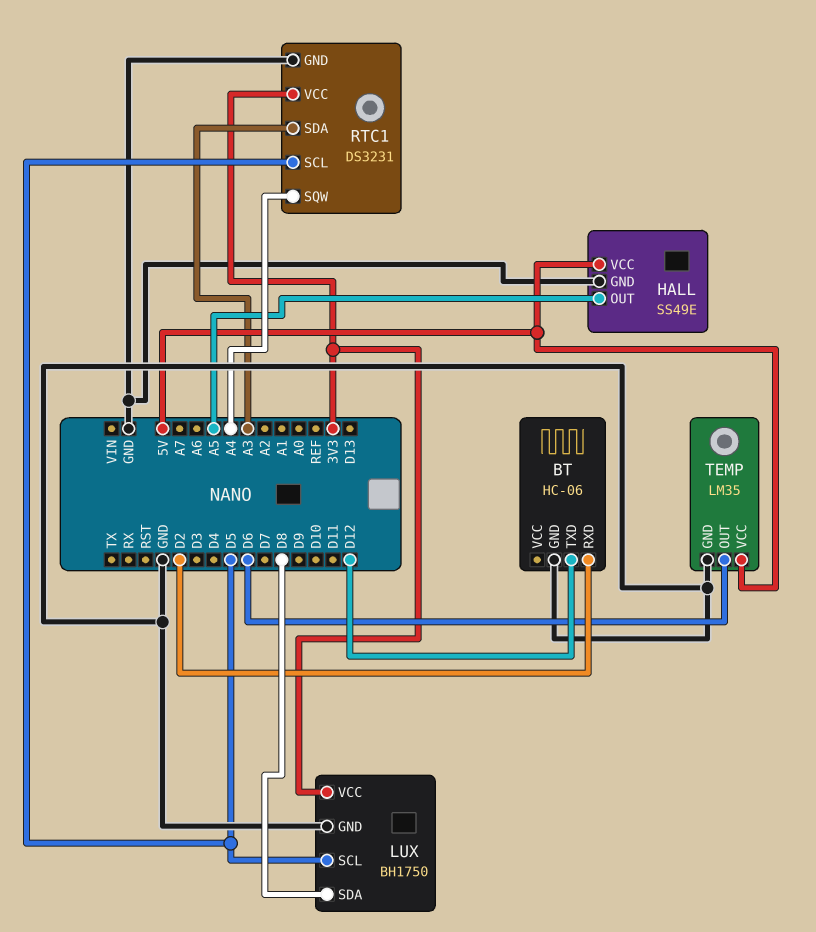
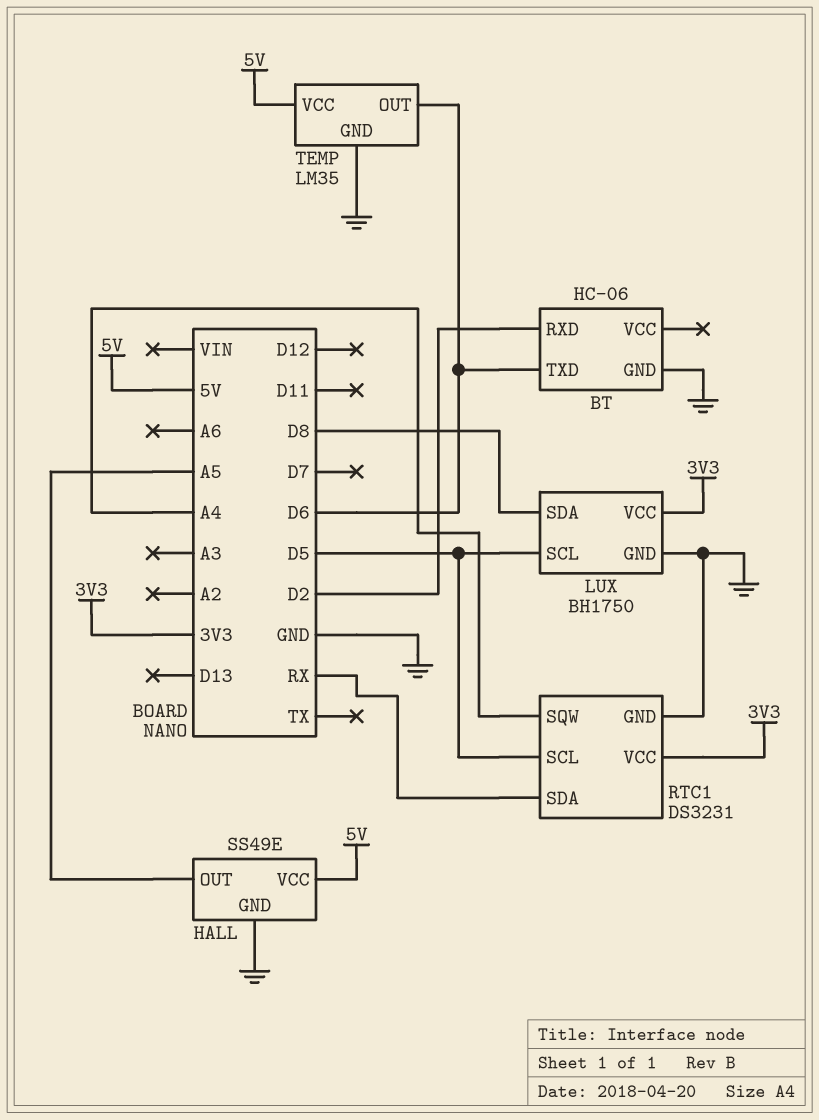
BT pin TXD: D12 -> D6
RTC1 pin SDA: A3 -> RX

